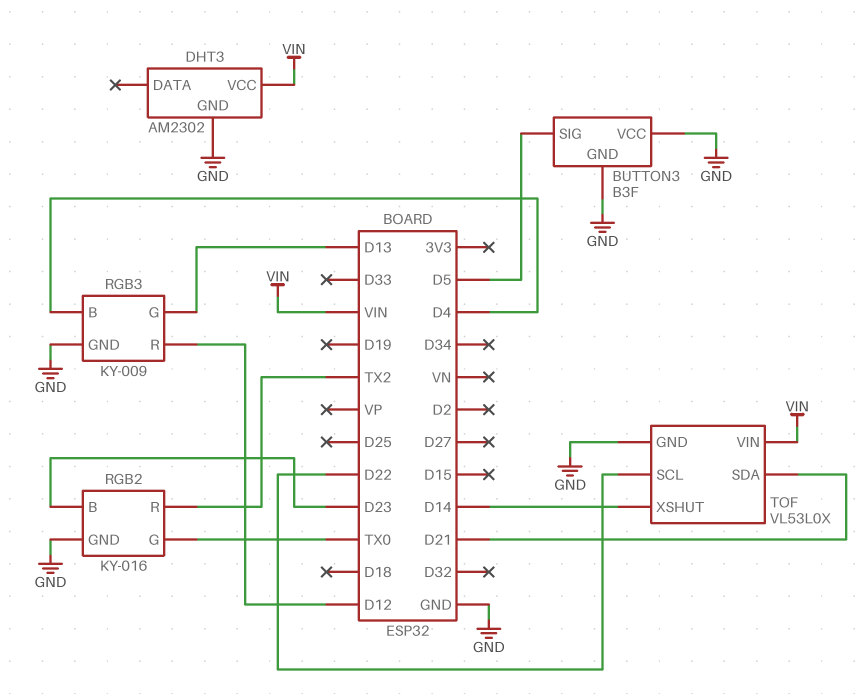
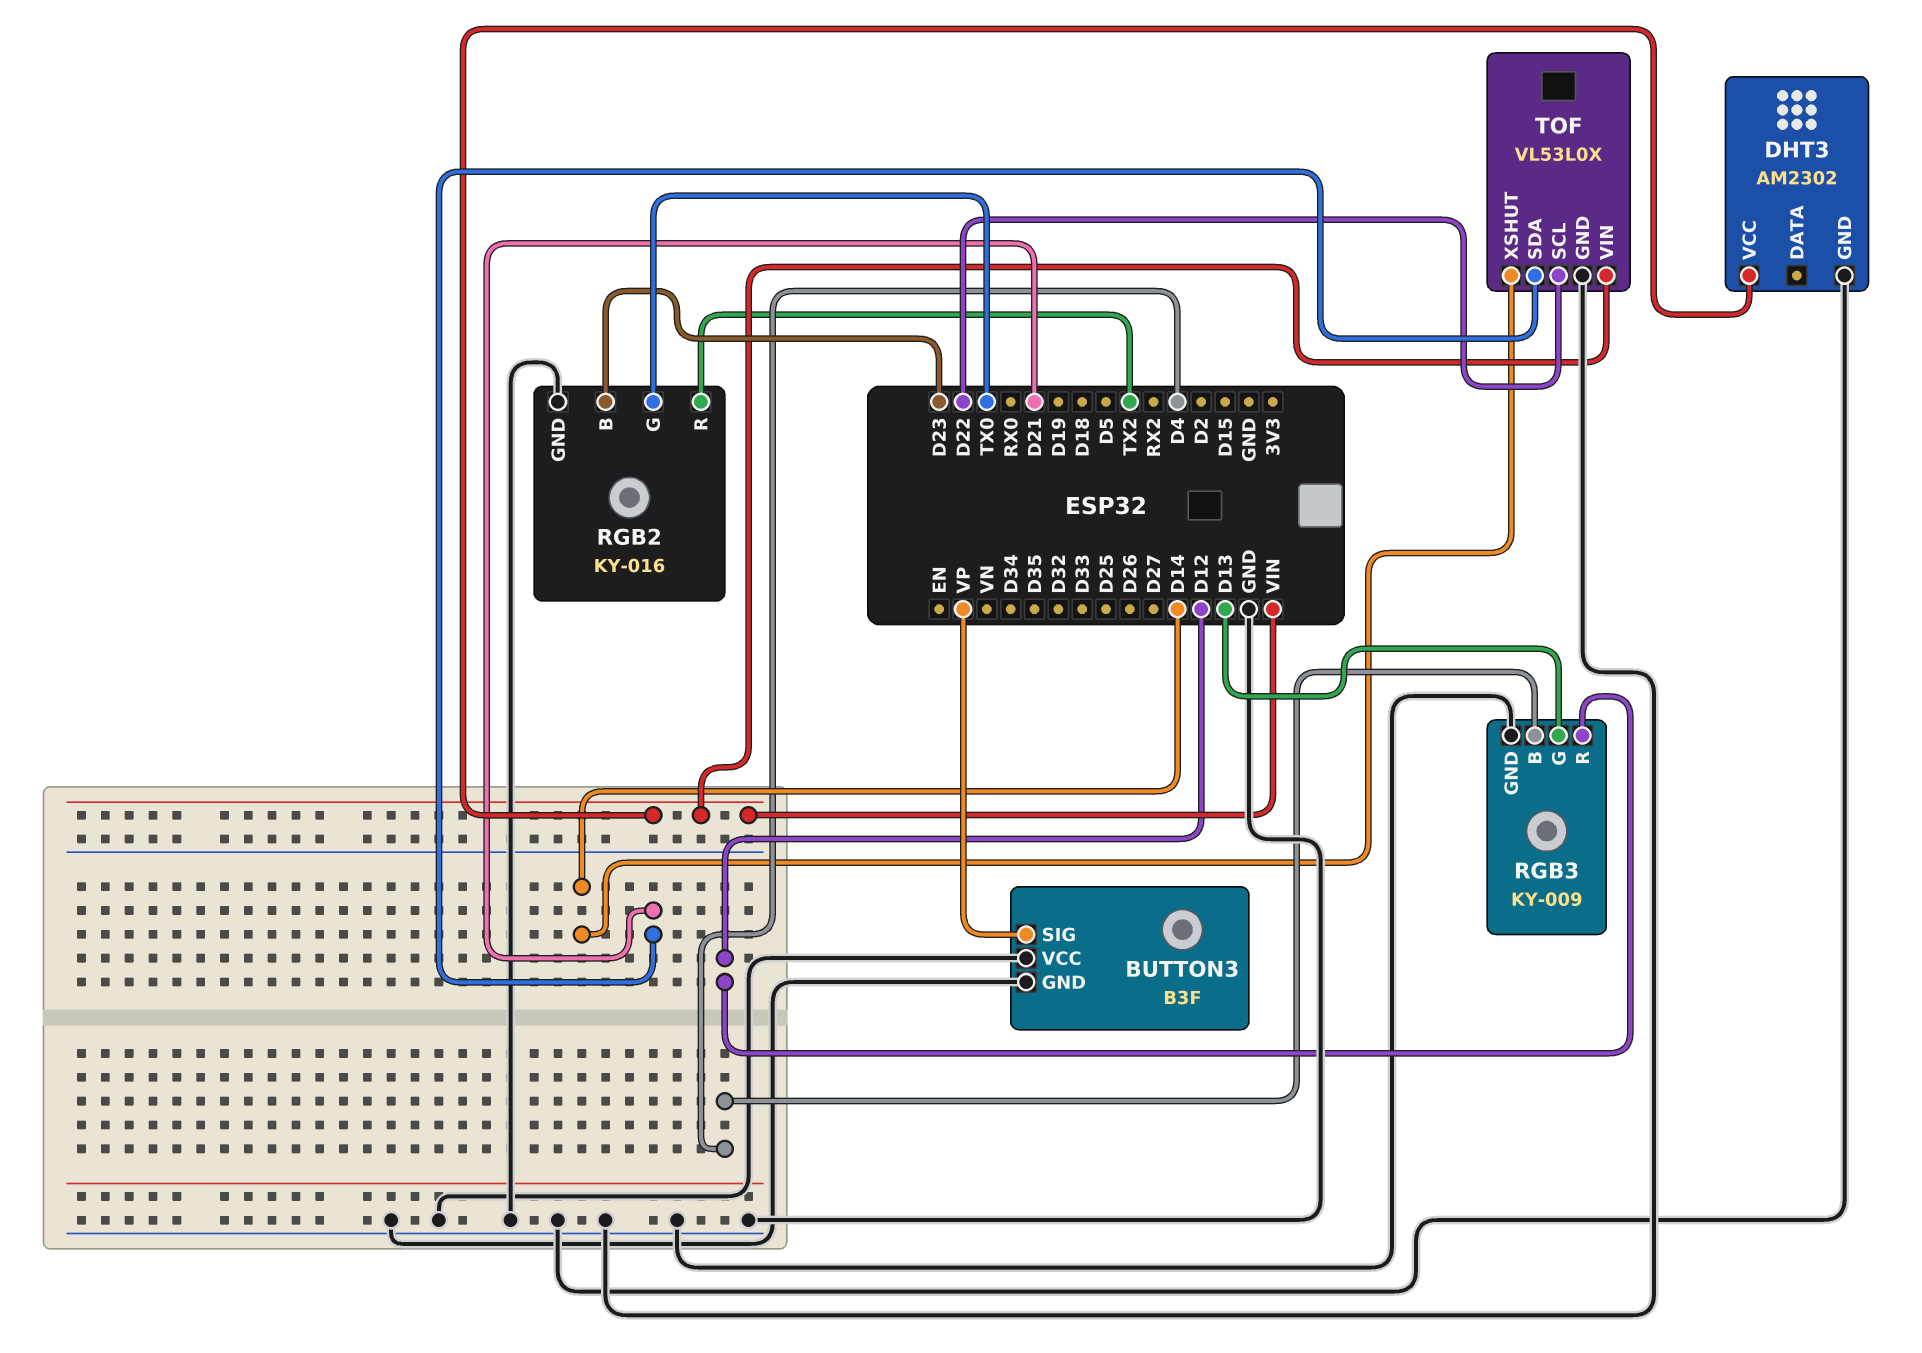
BUTTON3 pin SIG: D5 -> VP

